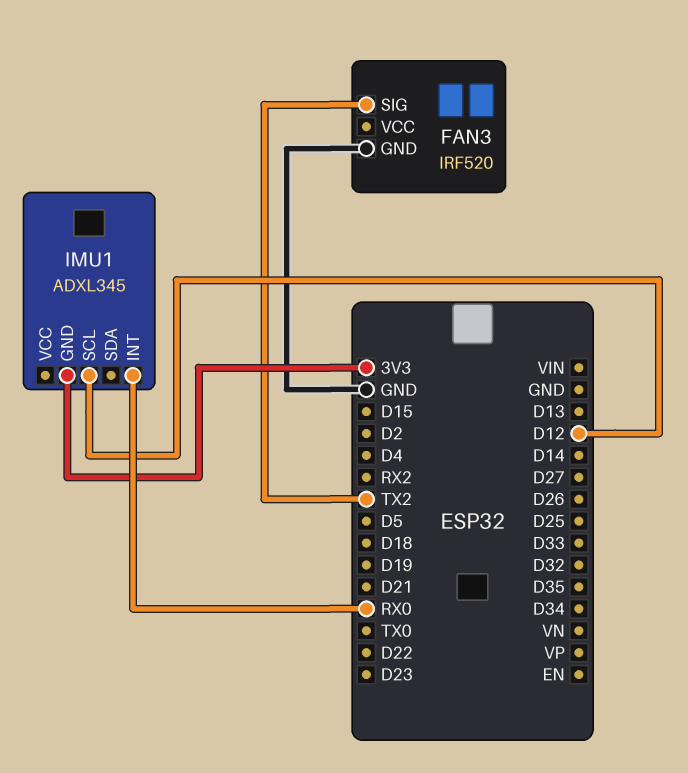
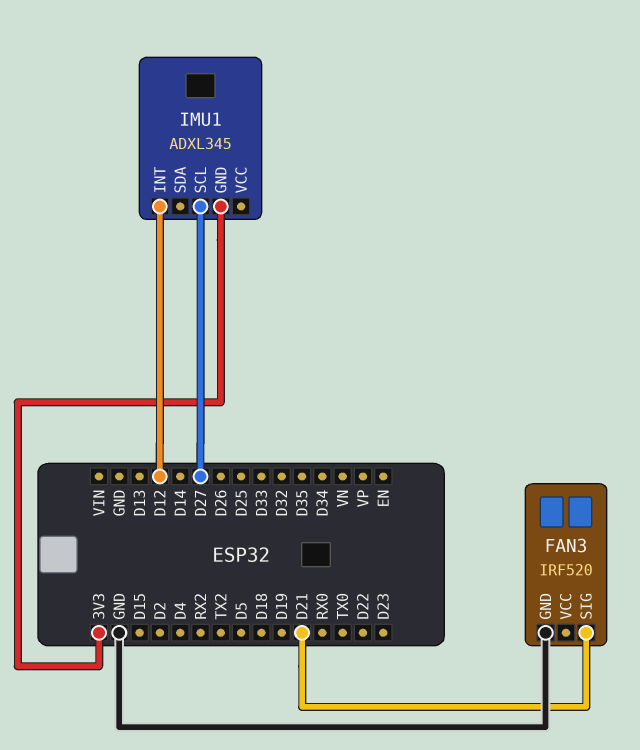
FAN3 pin SIG: TX2 -> D21
IMU1 pin INT: RX0 -> D12
IMU1 pin SCL: D12 -> D27

